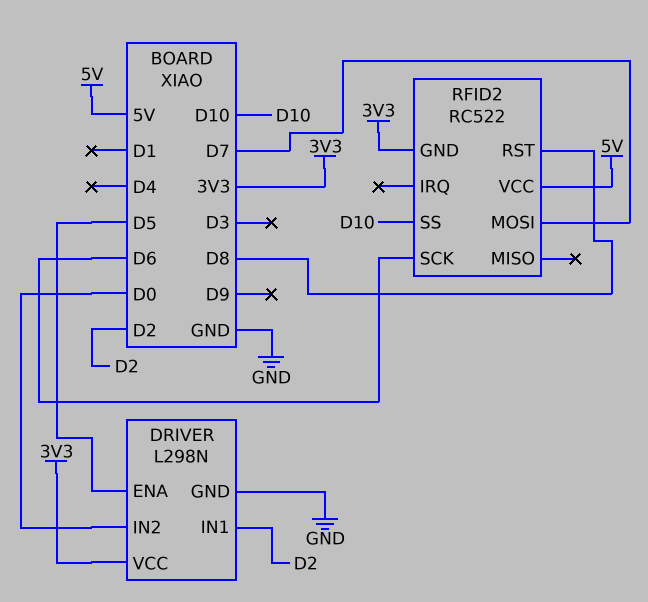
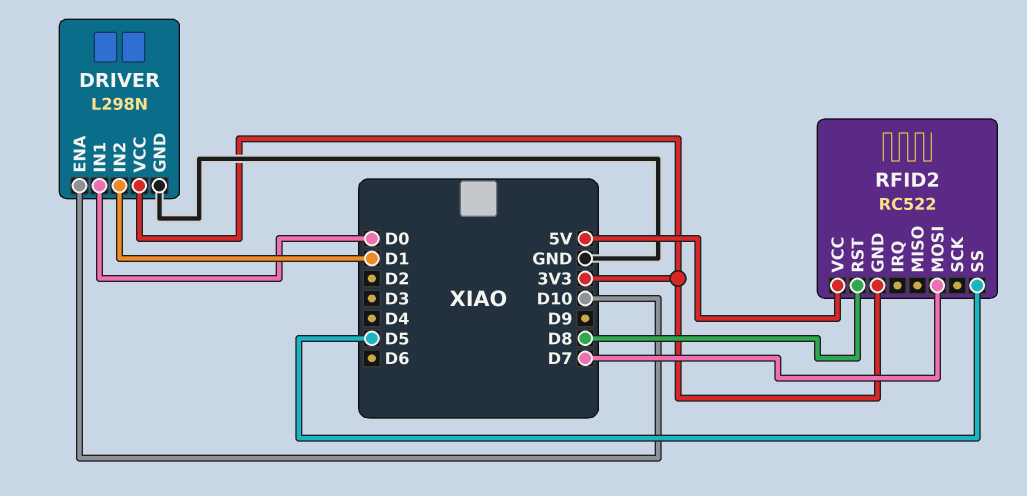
DRIVER pin ENA: D5 -> D10
DRIVER pin IN1: D2 -> D0
DRIVER pin IN2: D0 -> D1
RFID2 pin SCK: D6 -> none
RFID2 pin SS: D10 -> D5

